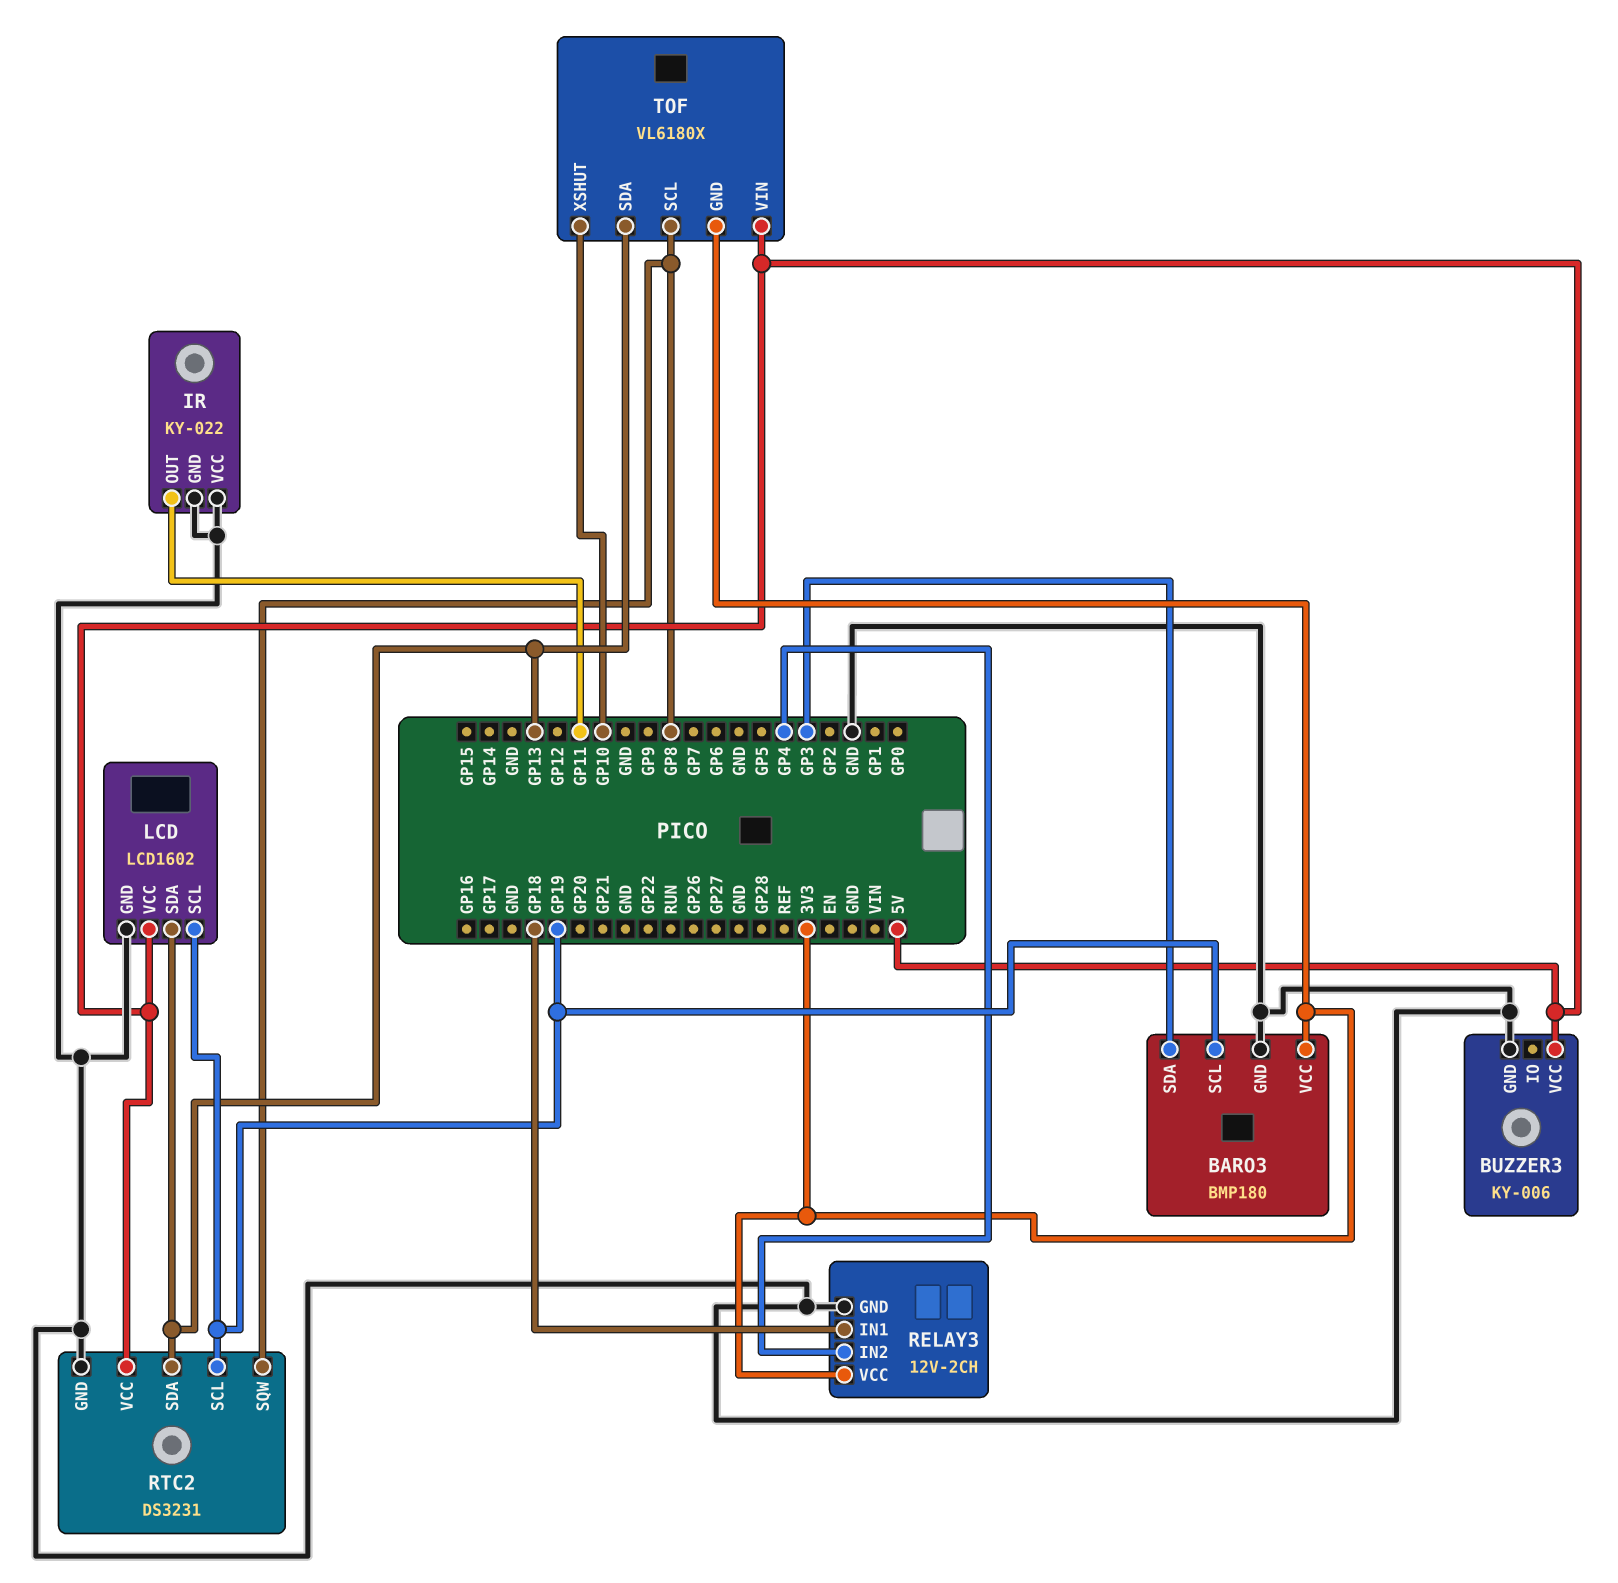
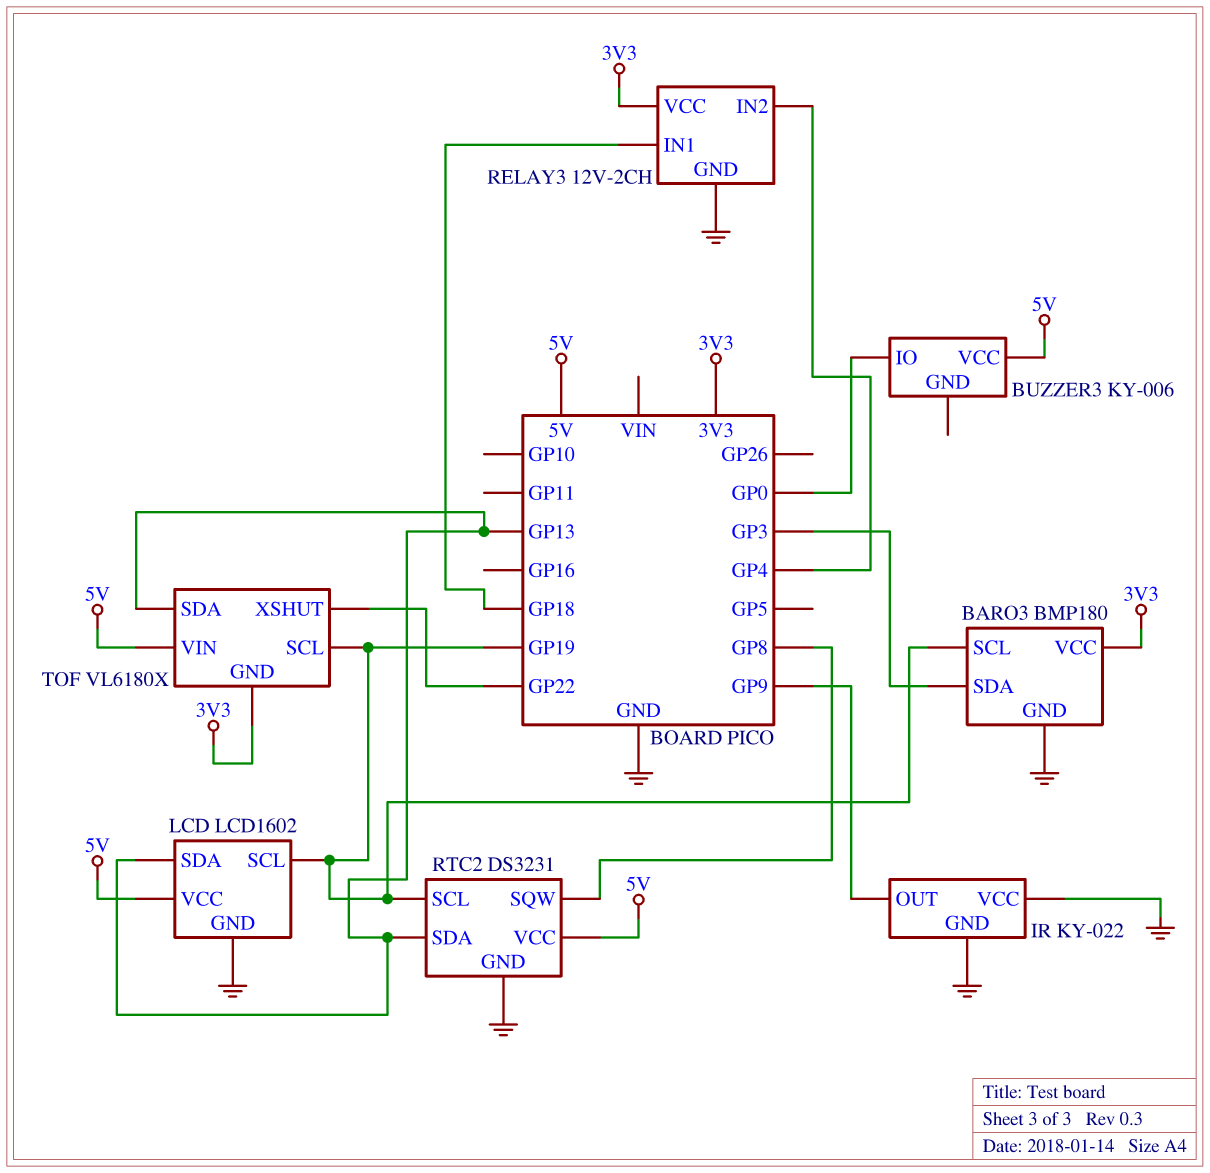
BUZZER3 pin GND: GND -> none
BUZZER3 pin IO: none -> GP0
IR pin OUT: GP11 -> GP9
TOF pin SCL: GP8 -> GP19
TOF pin XSHUT: GP10 -> GP22

